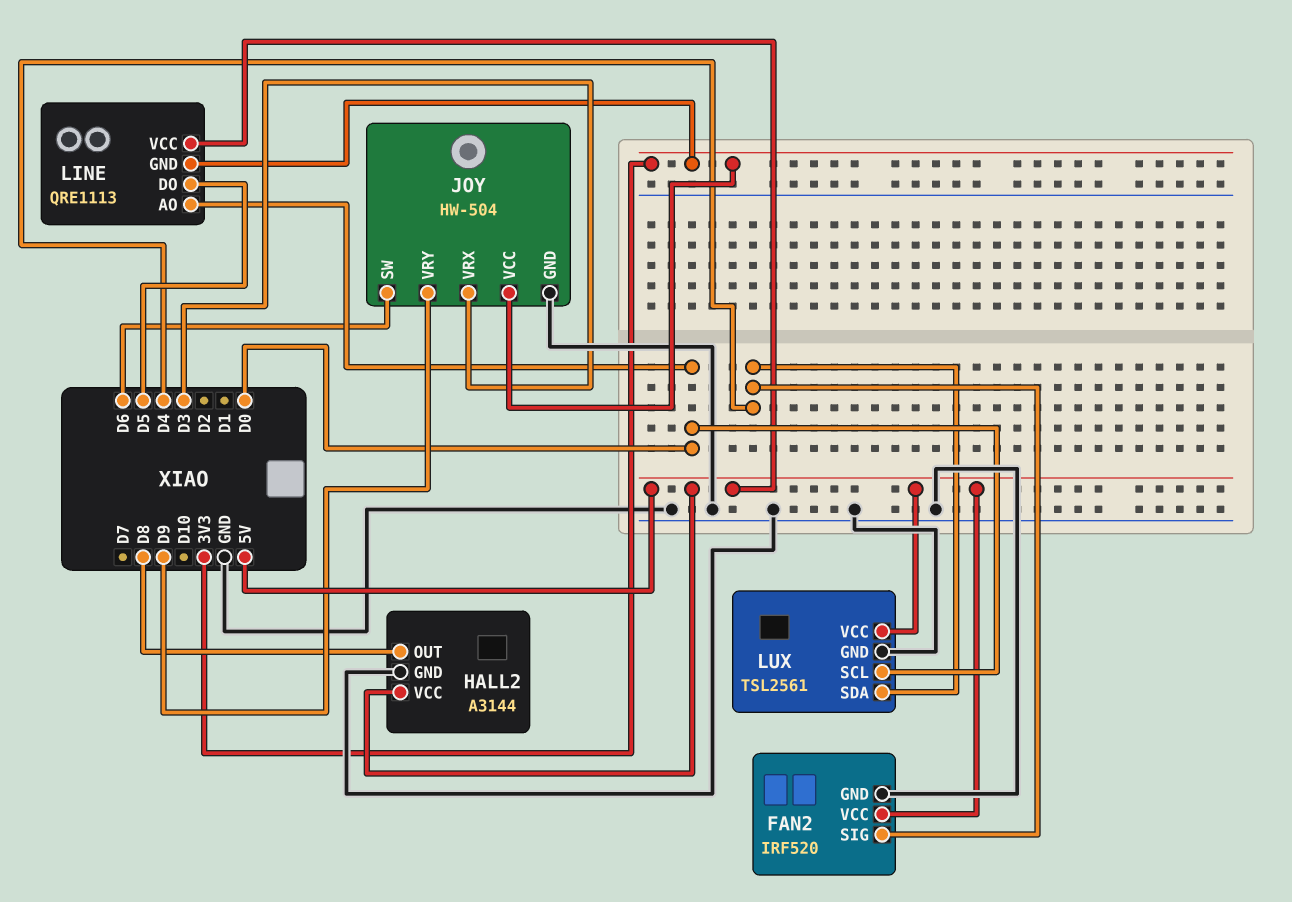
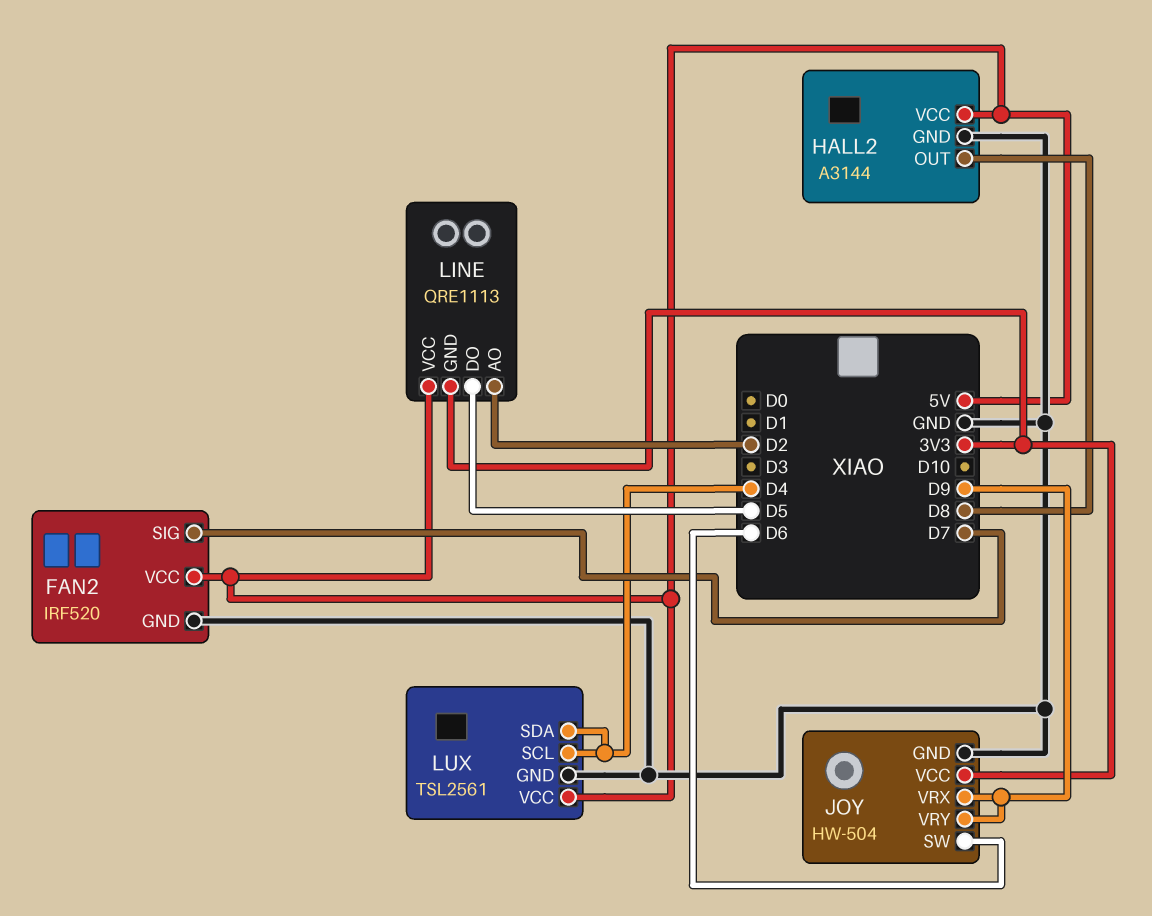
FAN2 pin SIG: D4 -> D7
JOY pin VRX: D3 -> D9
LINE pin AO: D0 -> D2
LUX pin SCL: D0 -> D4

